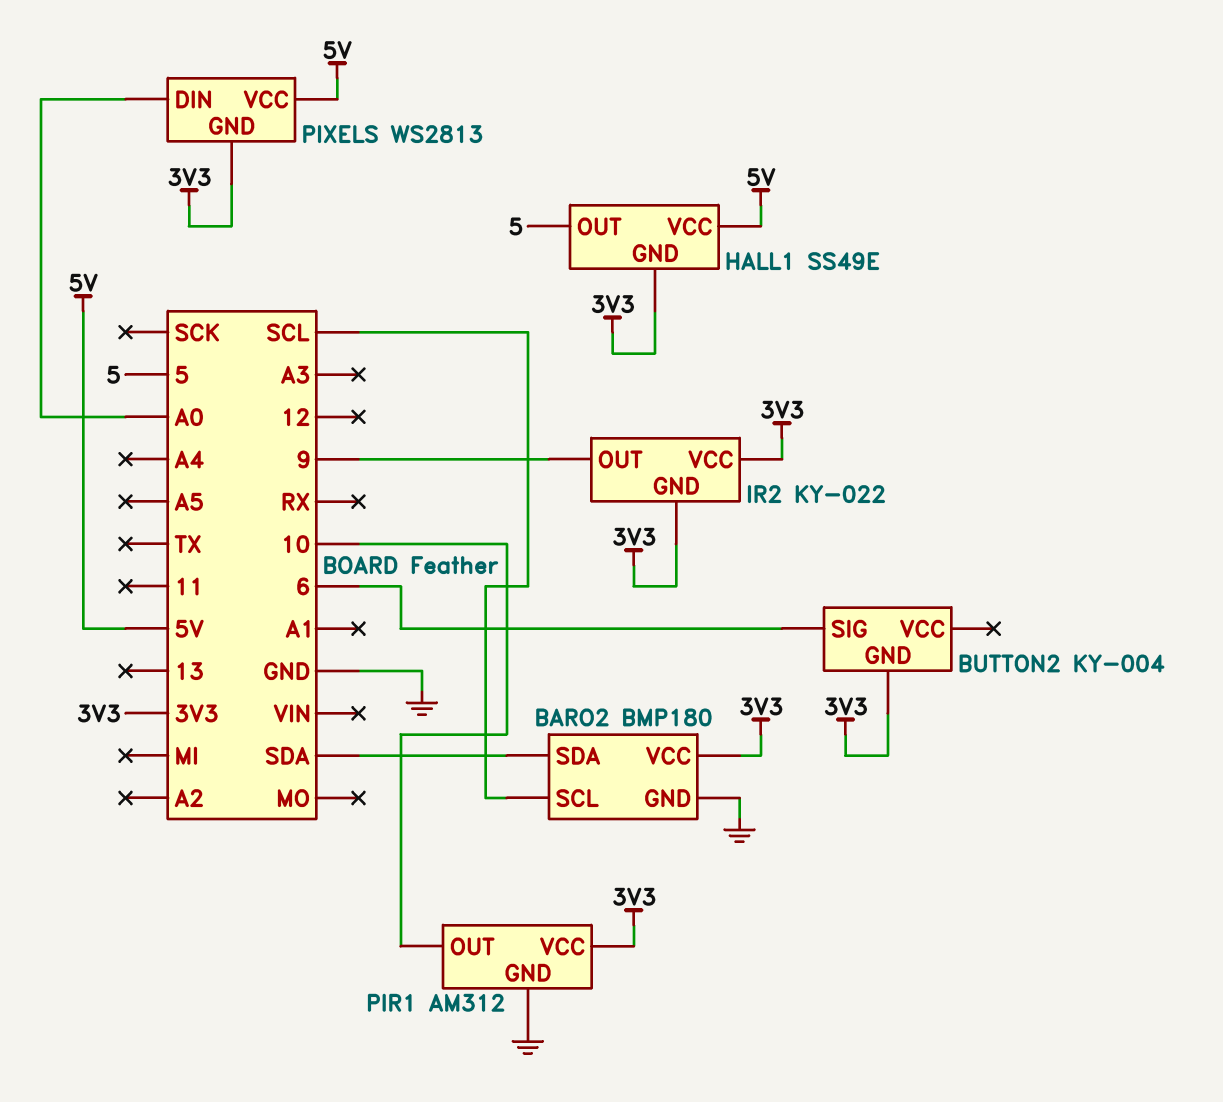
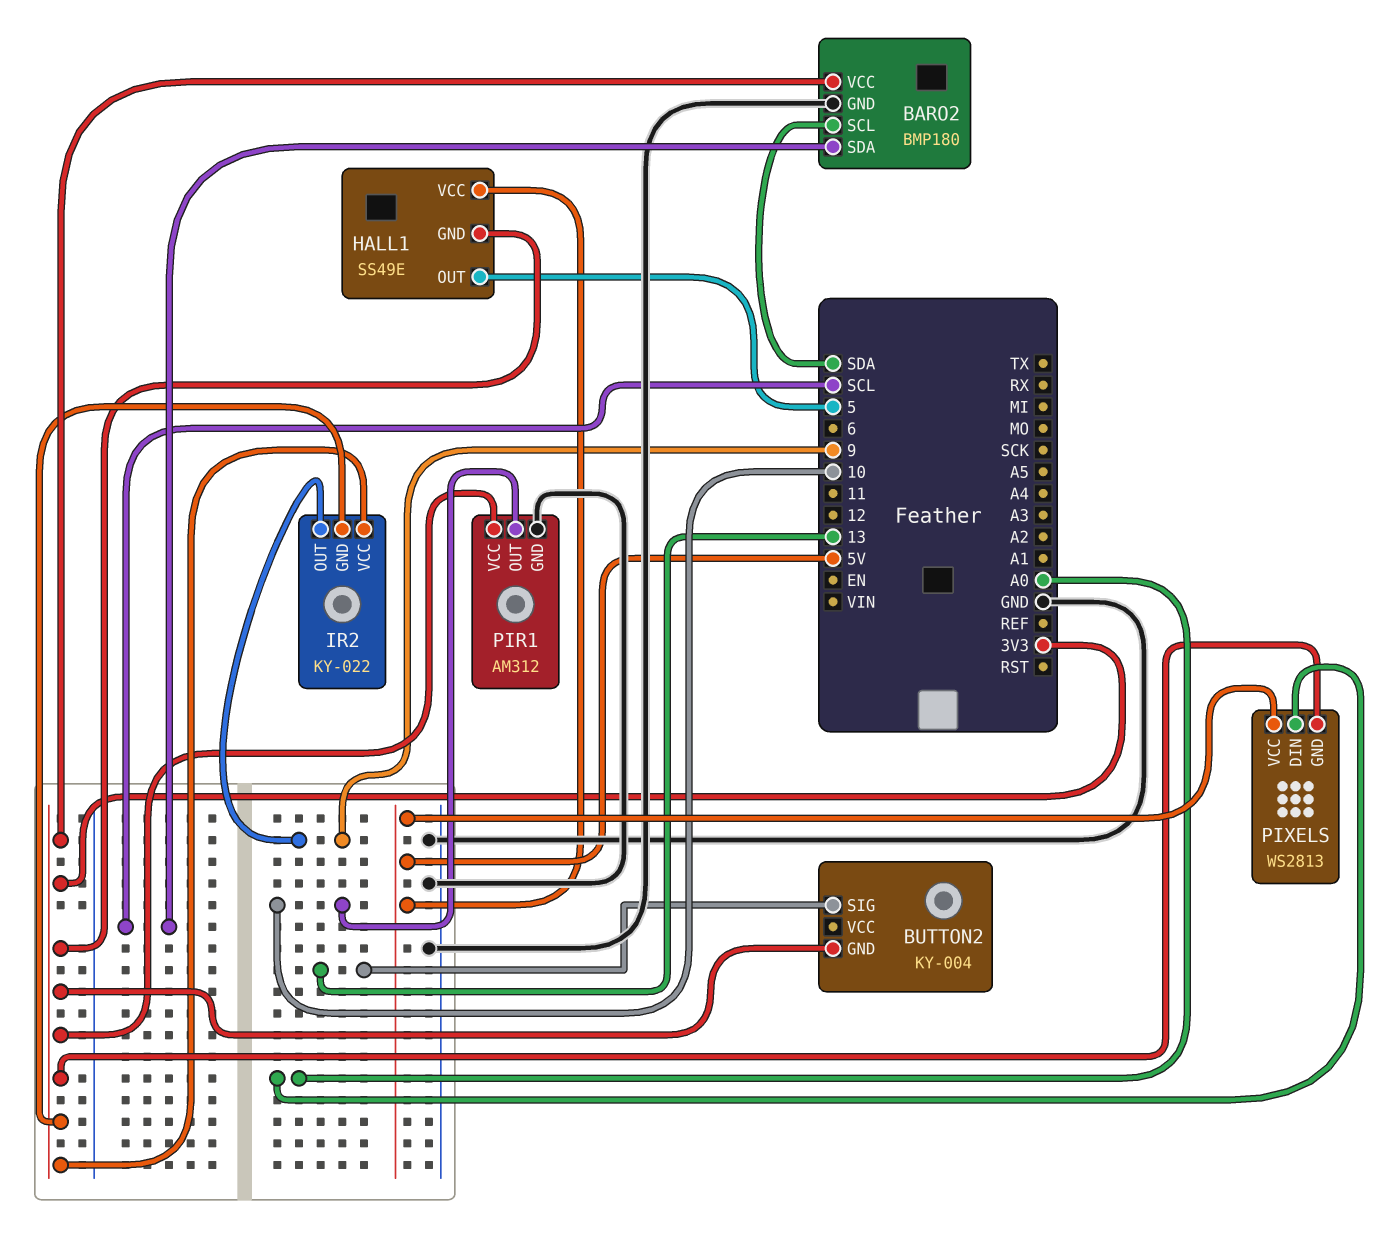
BARO2 pin SCL: SCL -> SDA
BARO2 pin SDA: SDA -> SCL
BUTTON2 pin SIG: 6 -> 13

